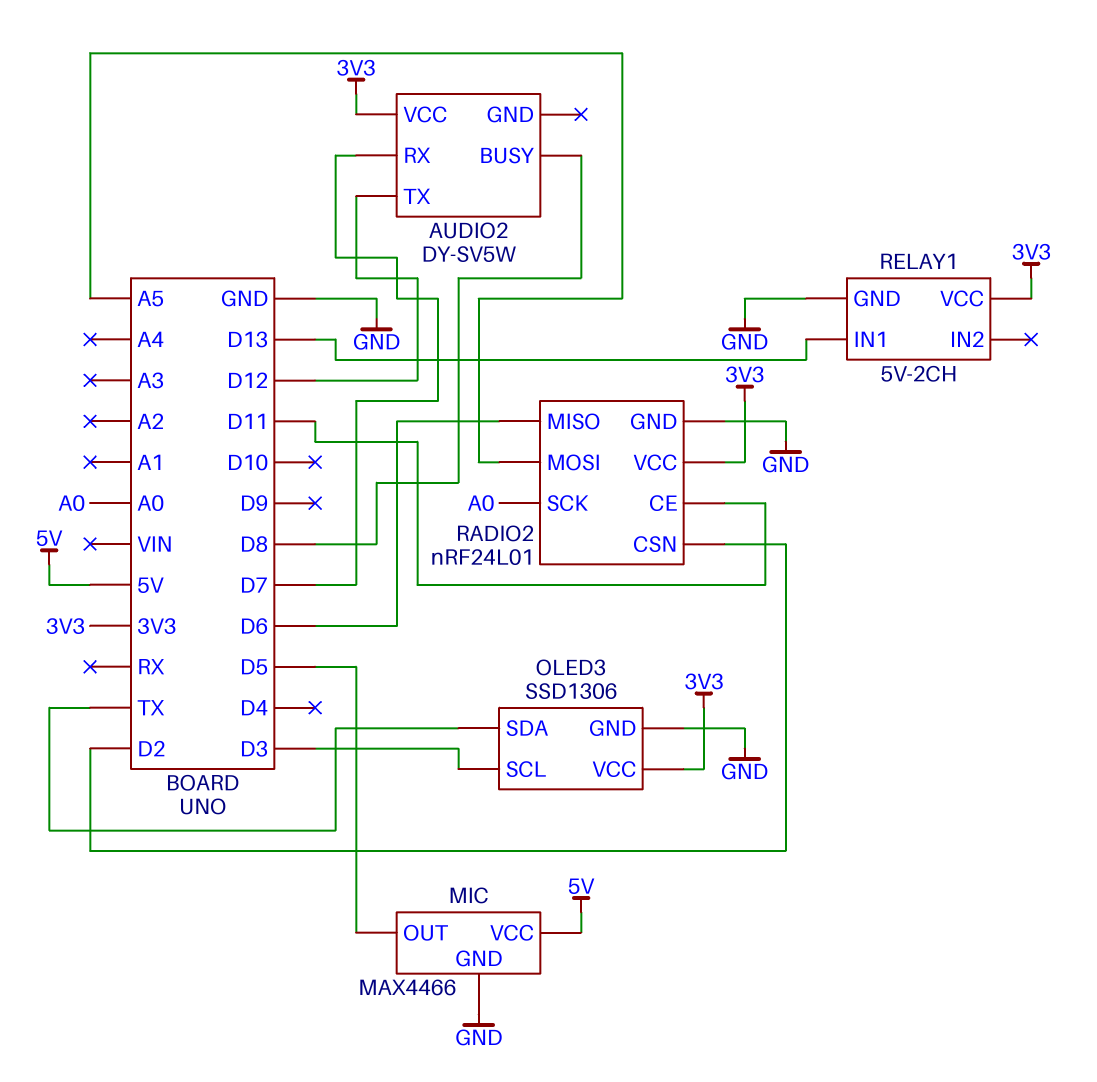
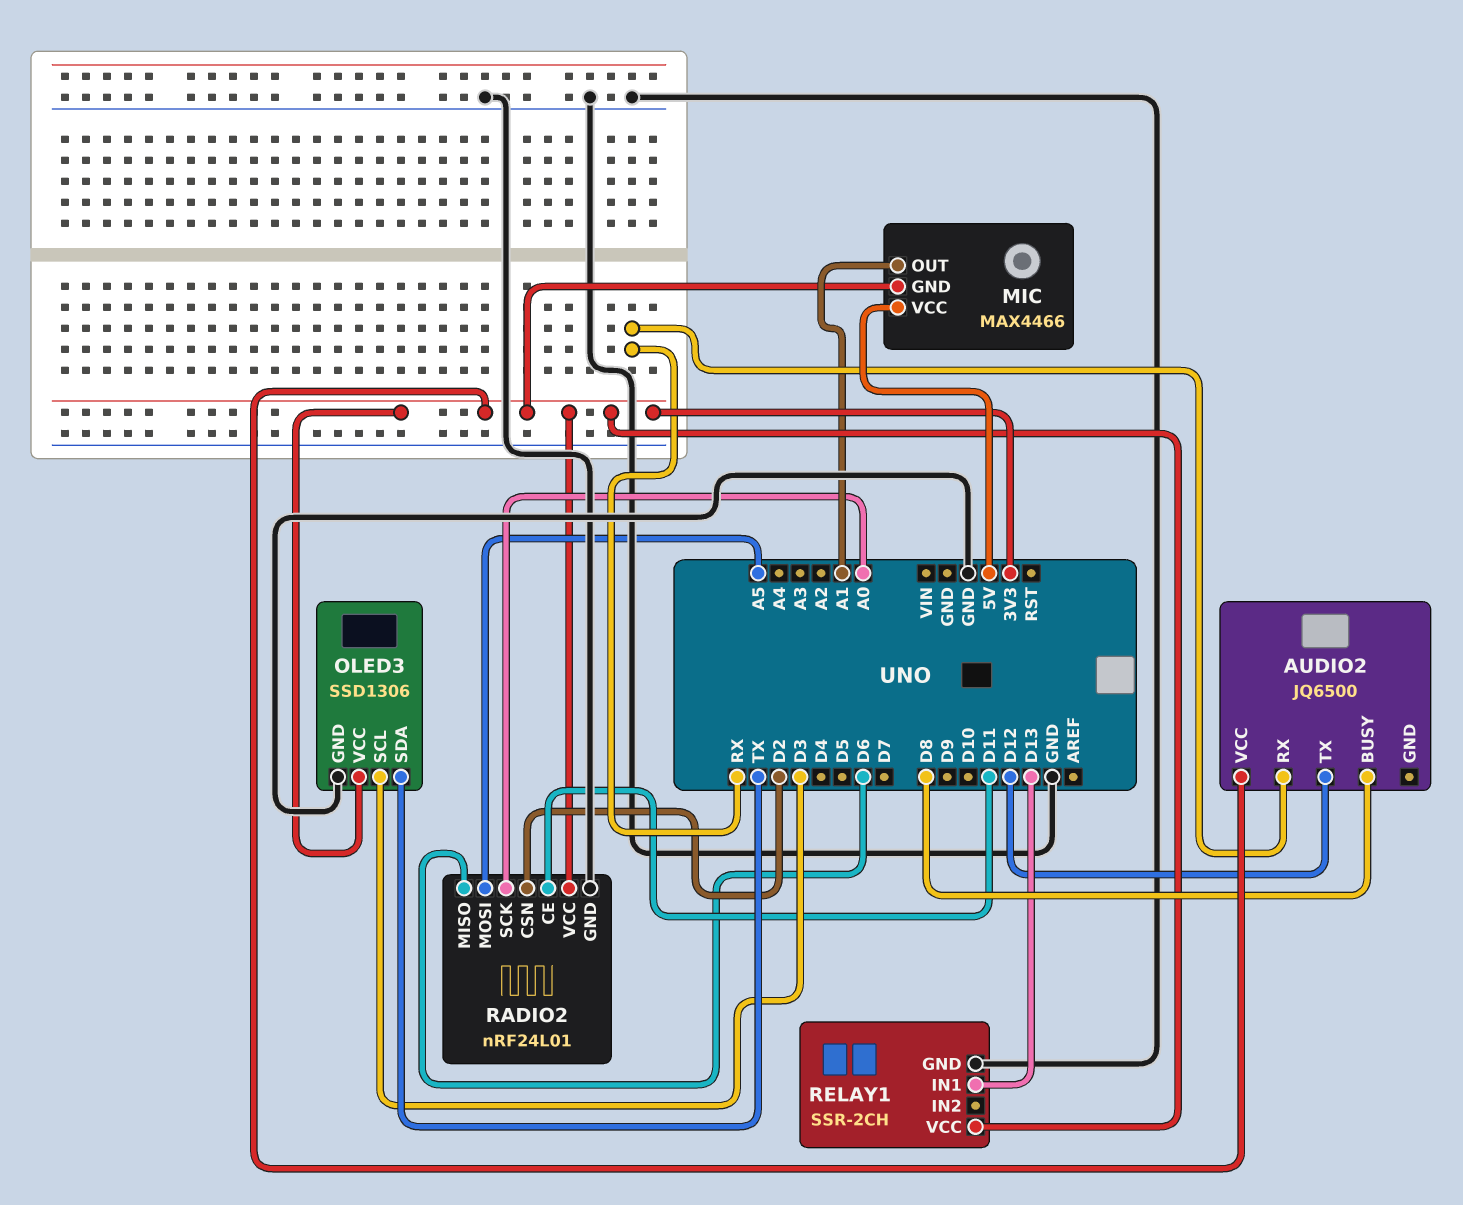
AUDIO2: DY-SV5W -> JQ6500
AUDIO2 pin RX: D7 -> RX
MIC pin GND: GND -> 3V3
MIC pin OUT: D5 -> A1
RELAY1: 5V-2CH -> SSR-2CH

